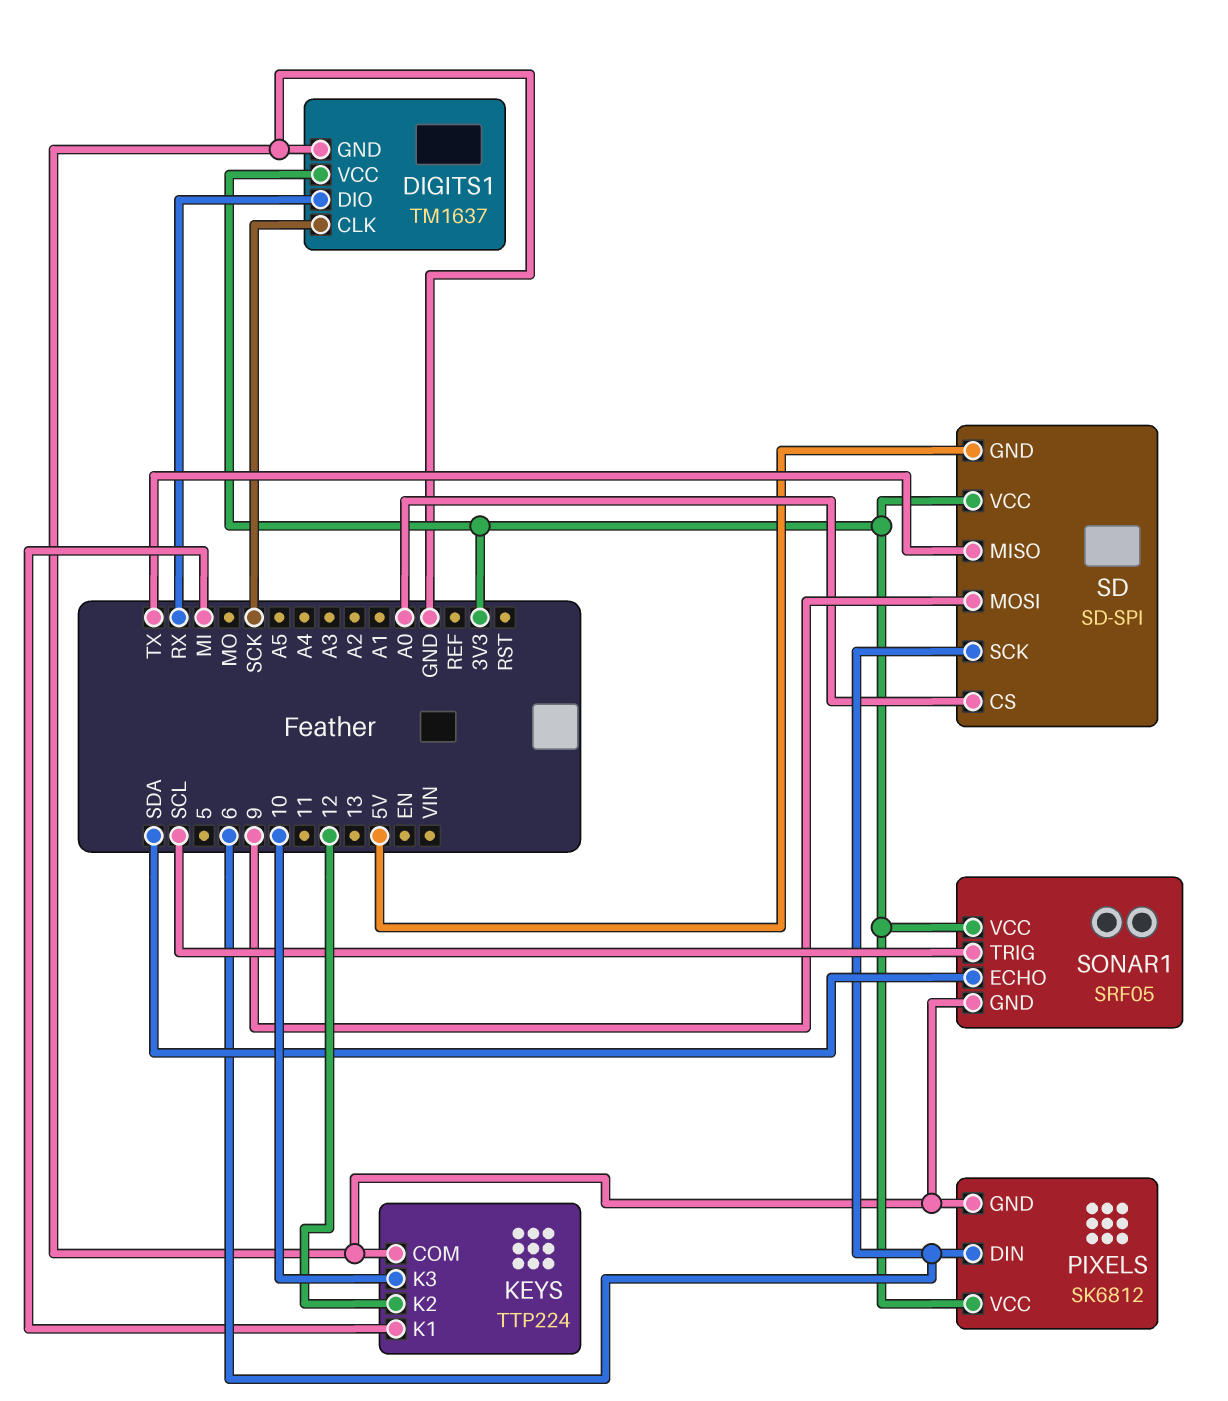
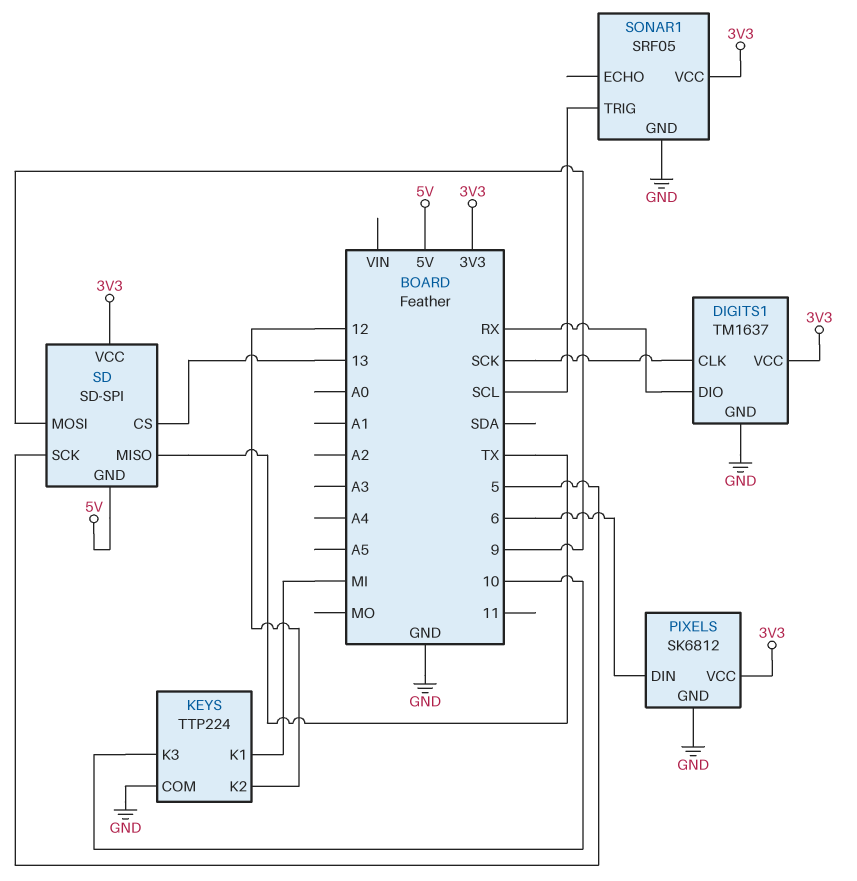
SD pin CS: A0 -> 13
SD pin SCK: 6 -> 5
SONAR1 pin ECHO: SDA -> none

